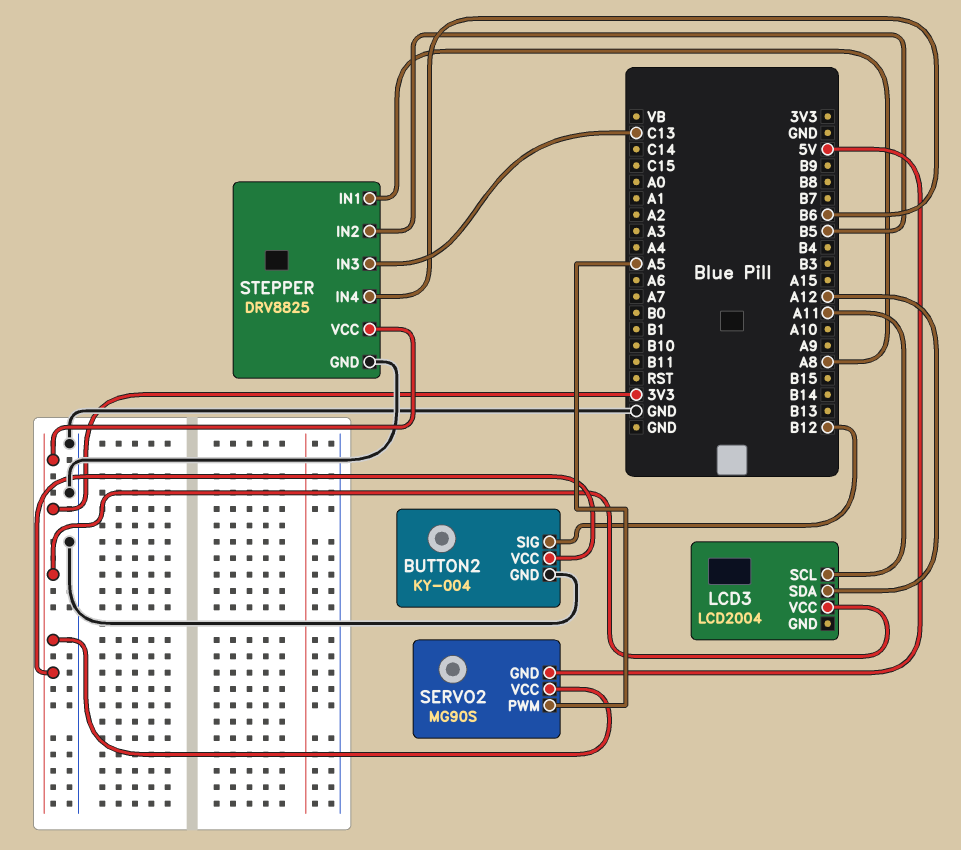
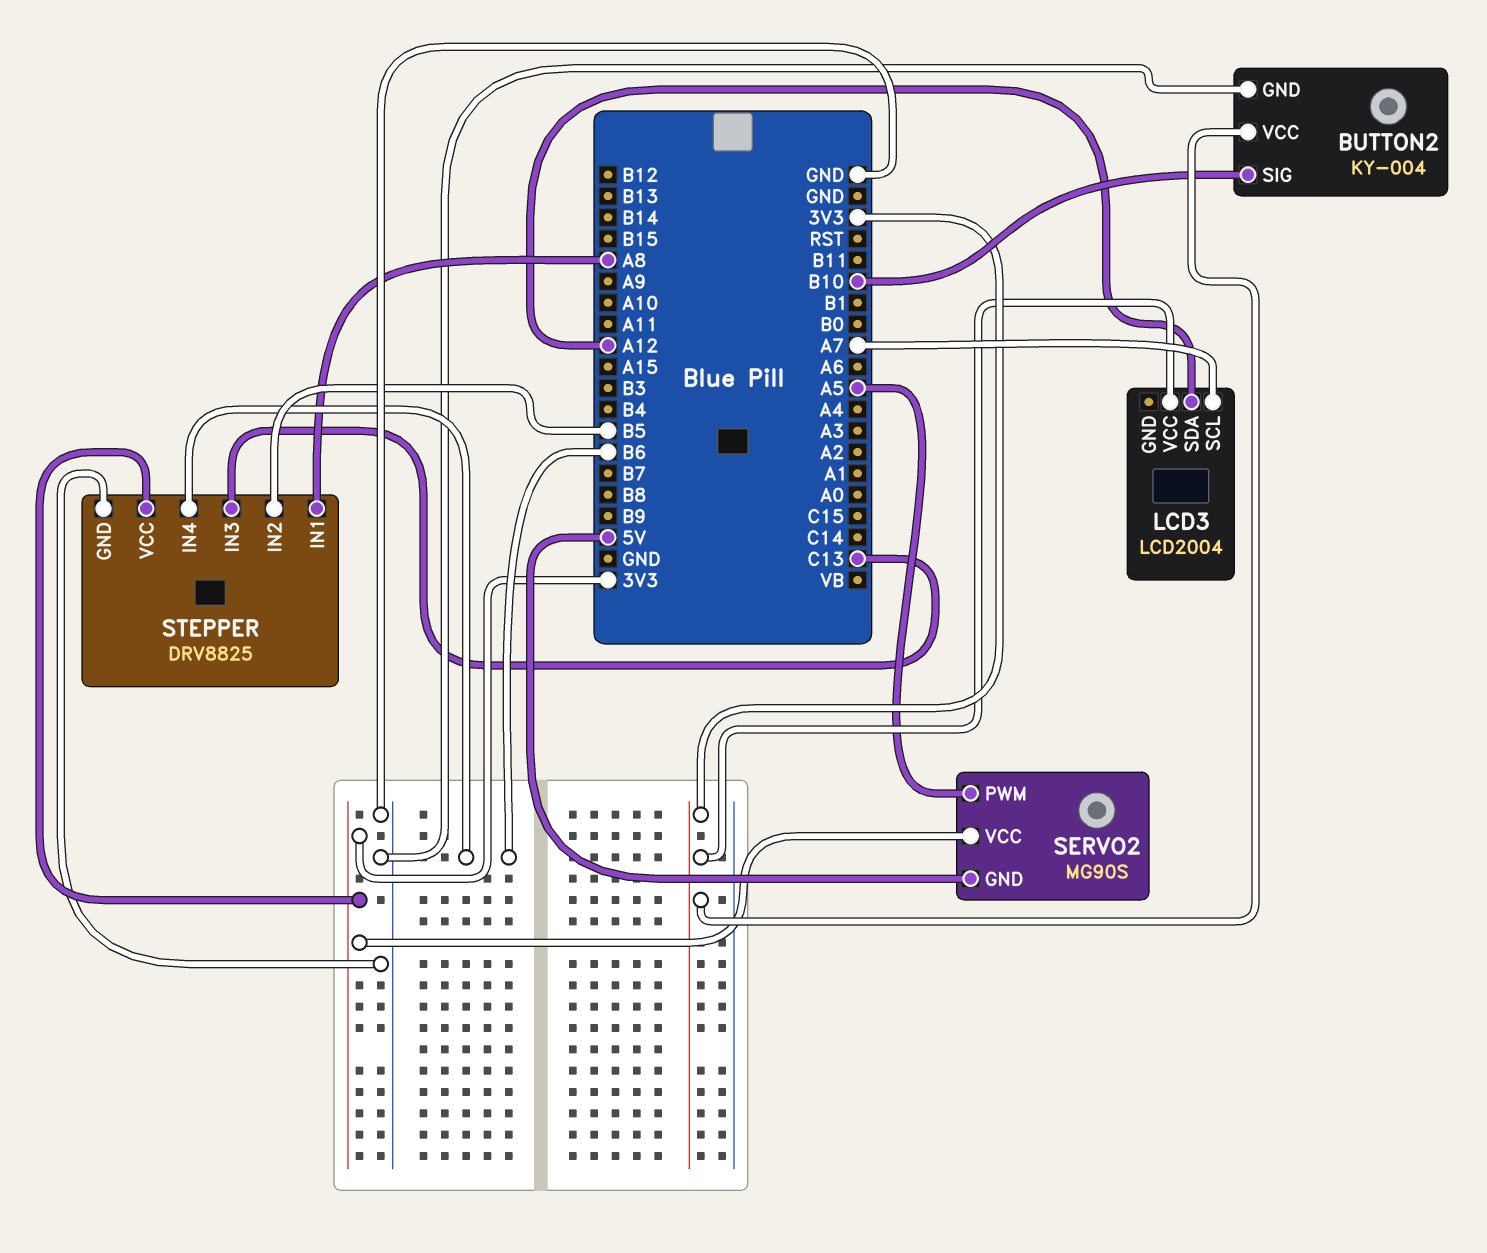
BUTTON2 pin SIG: B12 -> B10
LCD3 pin SCL: A11 -> A7

